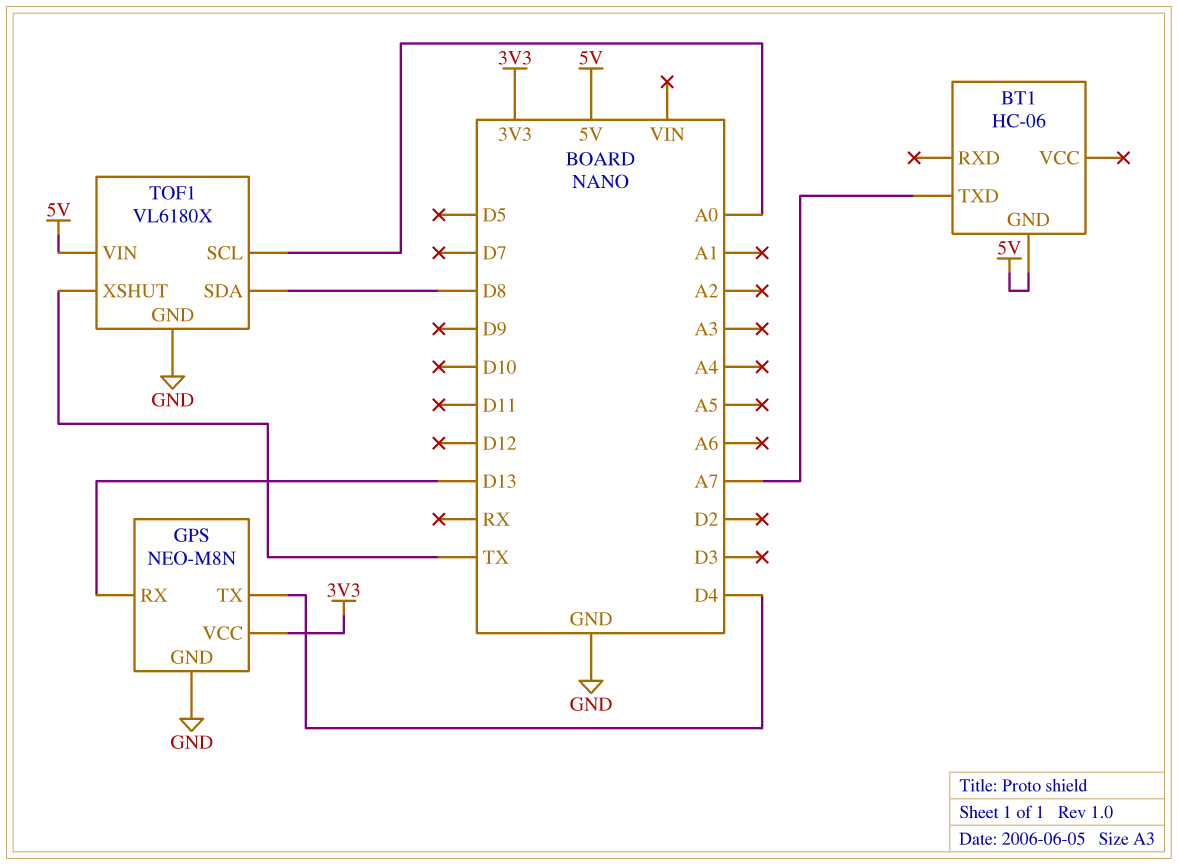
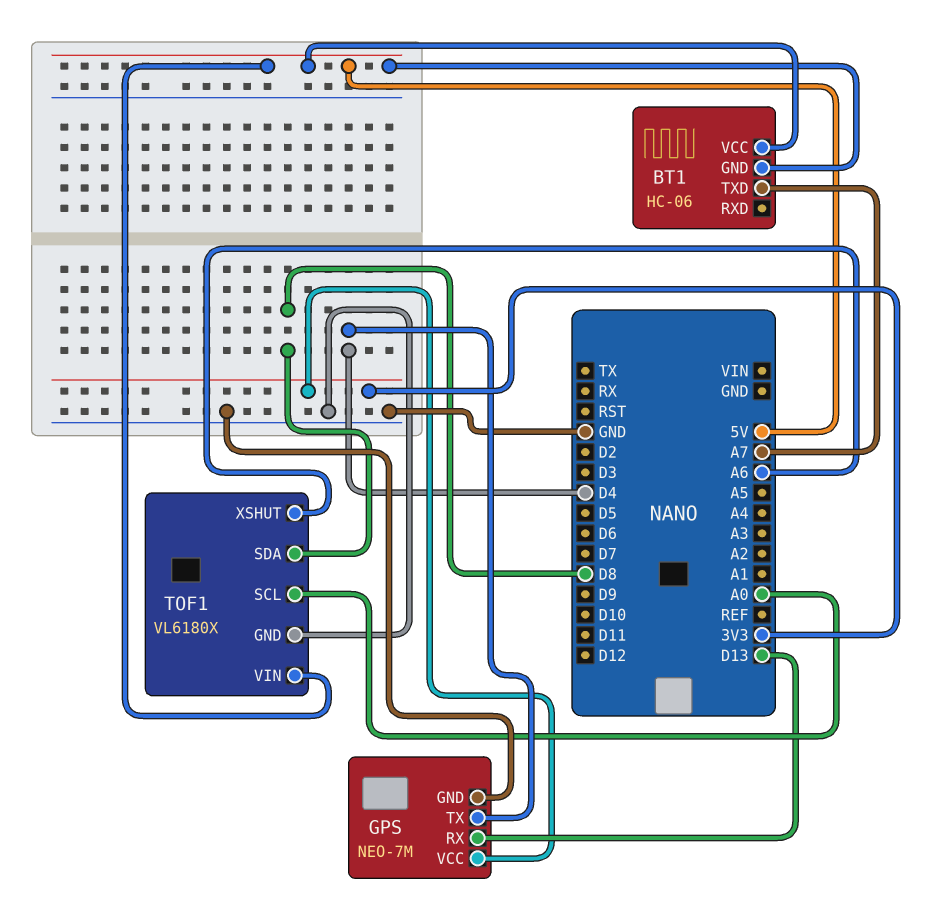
BT1 pin VCC: none -> 5V
GPS: NEO-M8N -> NEO-7M
TOF1 pin XSHUT: TX -> A6

